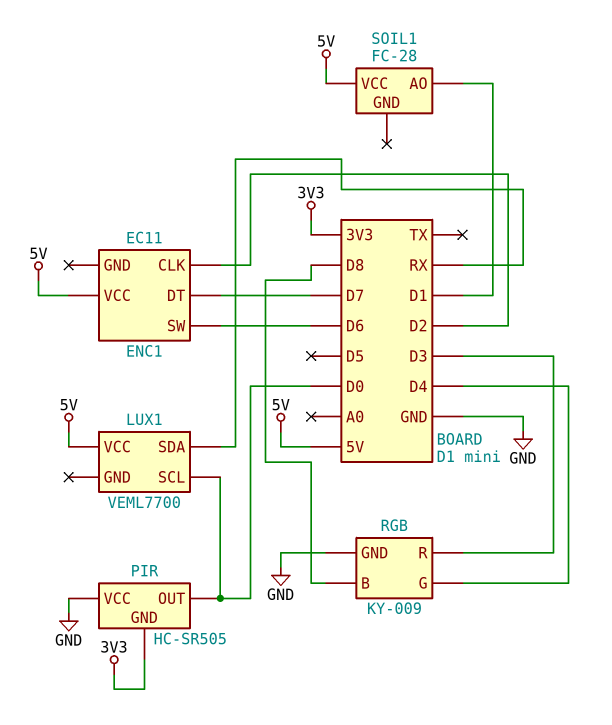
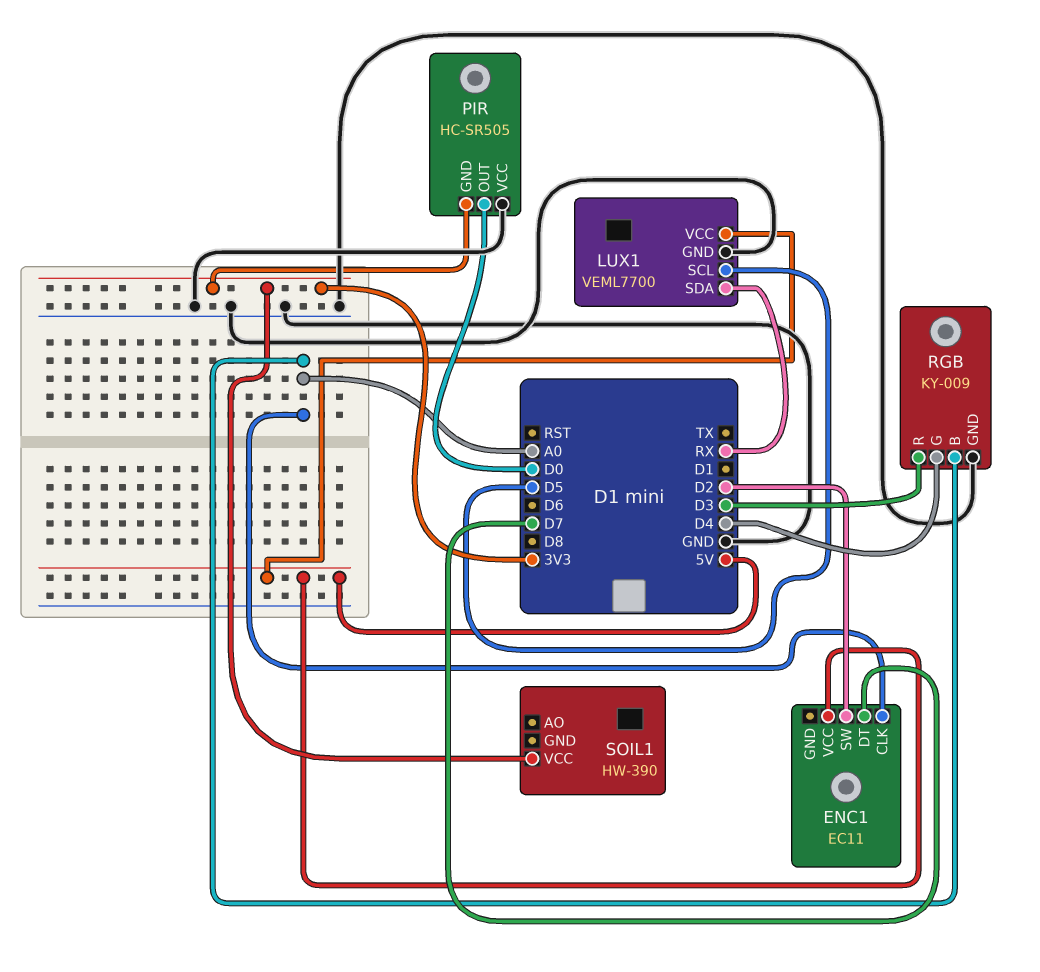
ENC1 pin CLK: D2 -> A0
ENC1 pin SW: D6 -> D2
LUX1 pin GND: none -> GND
LUX1 pin SCL: D0 -> D5
RGB pin B: D8 -> A0
SOIL1: FC-28 -> HW-390
SOIL1 pin AO: D1 -> none
SOIL1 pin VCC: 5V -> 3V3

